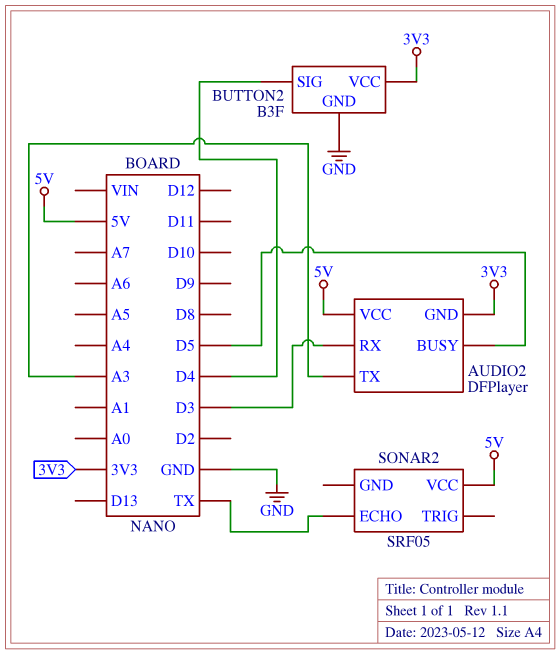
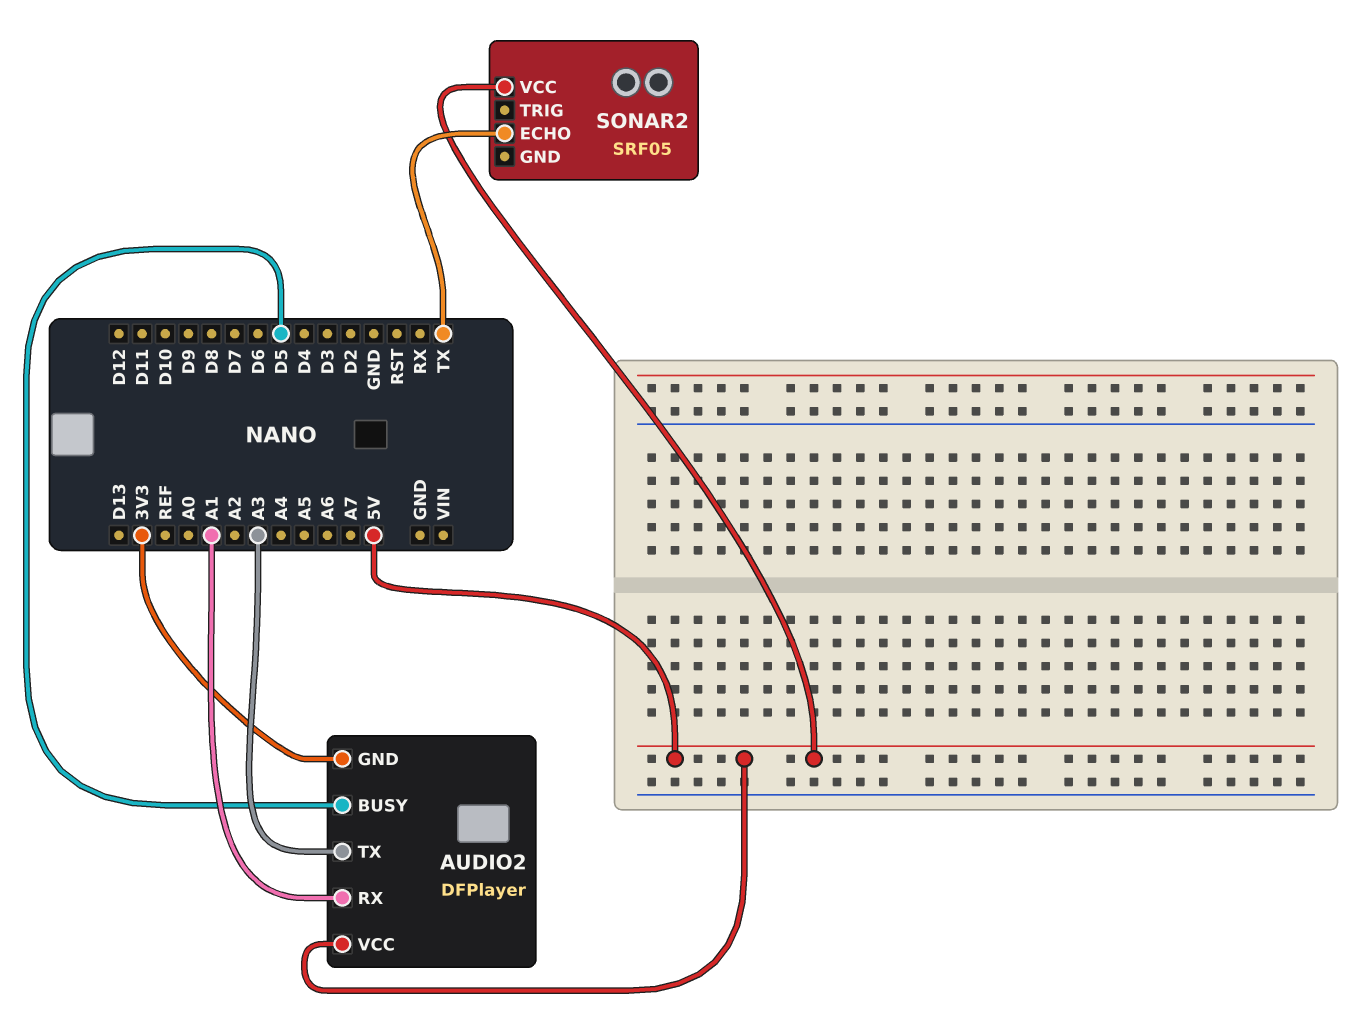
AUDIO2 pin RX: D3 -> A1
BUTTON2: B3F -> none
BUTTON2 pin GND: GND -> none
BUTTON2 pin SIG: D4 -> none
BUTTON2 pin VCC: 3V3 -> none

